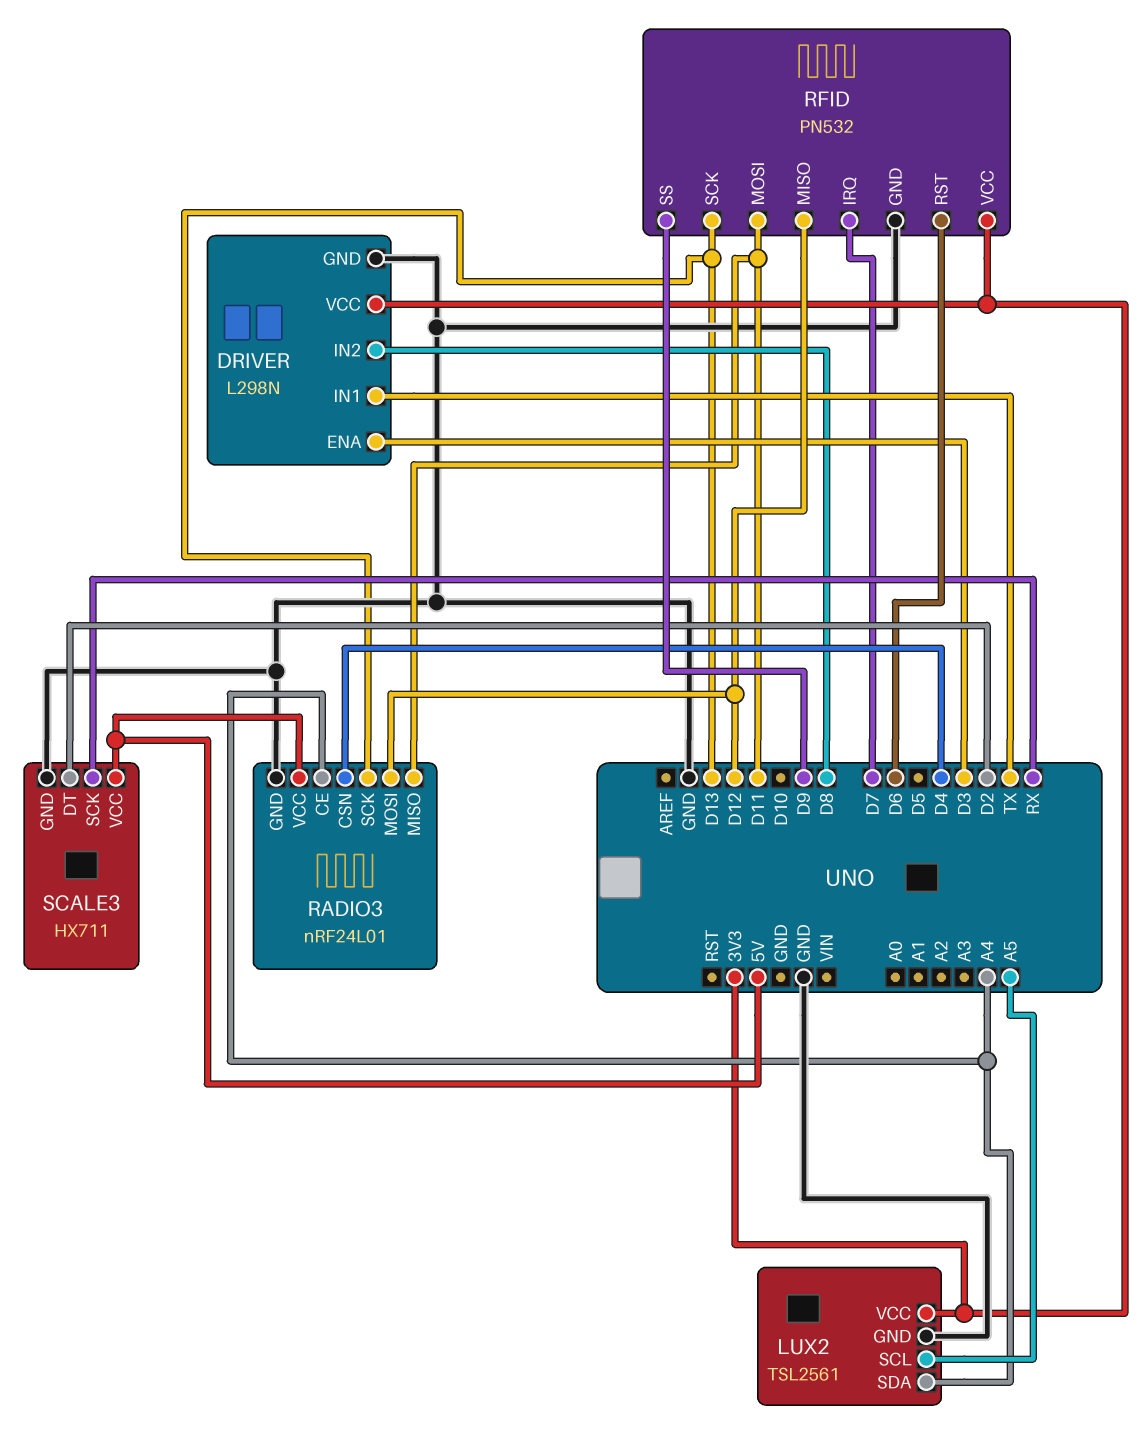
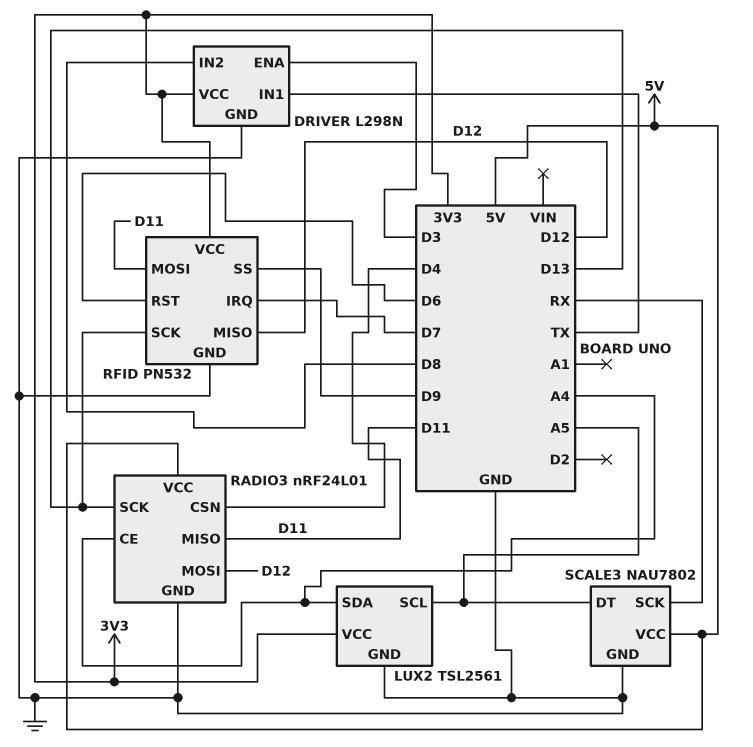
SCALE3: HX711 -> NAU7802
SCALE3 pin DT: D2 -> A5

